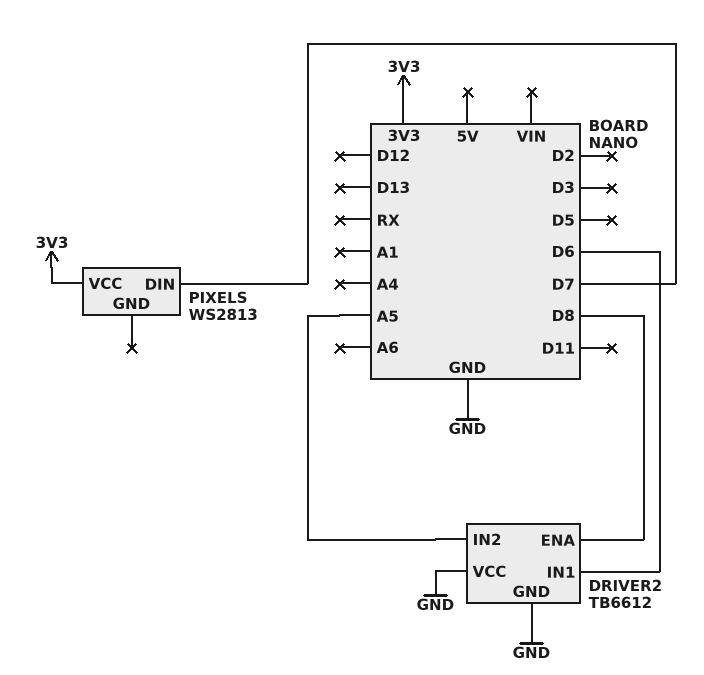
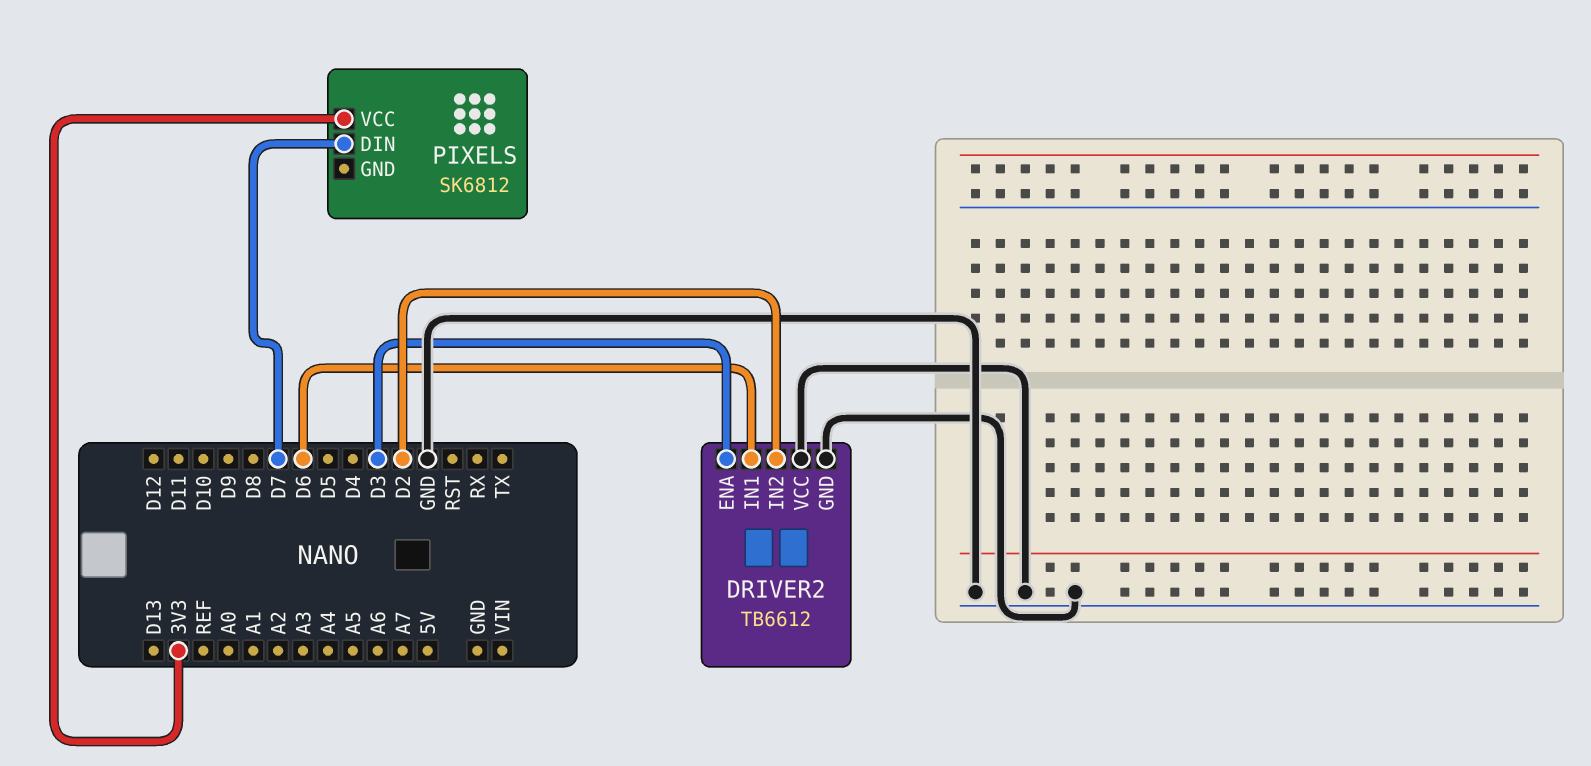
DRIVER2 pin ENA: D8 -> D3
DRIVER2 pin IN2: A5 -> D2
PIXELS: WS2813 -> SK6812

